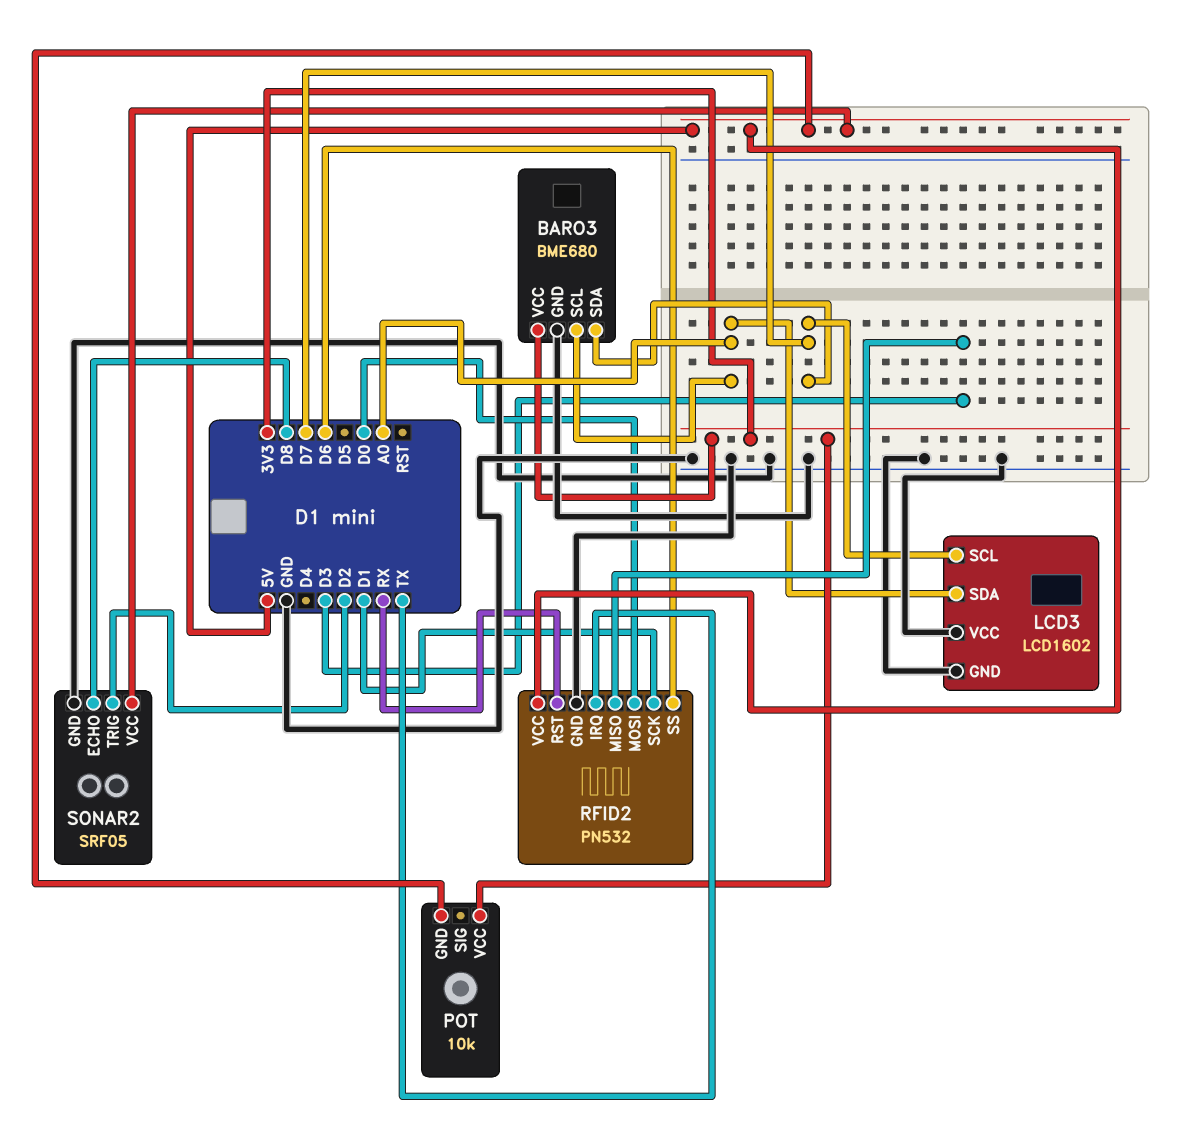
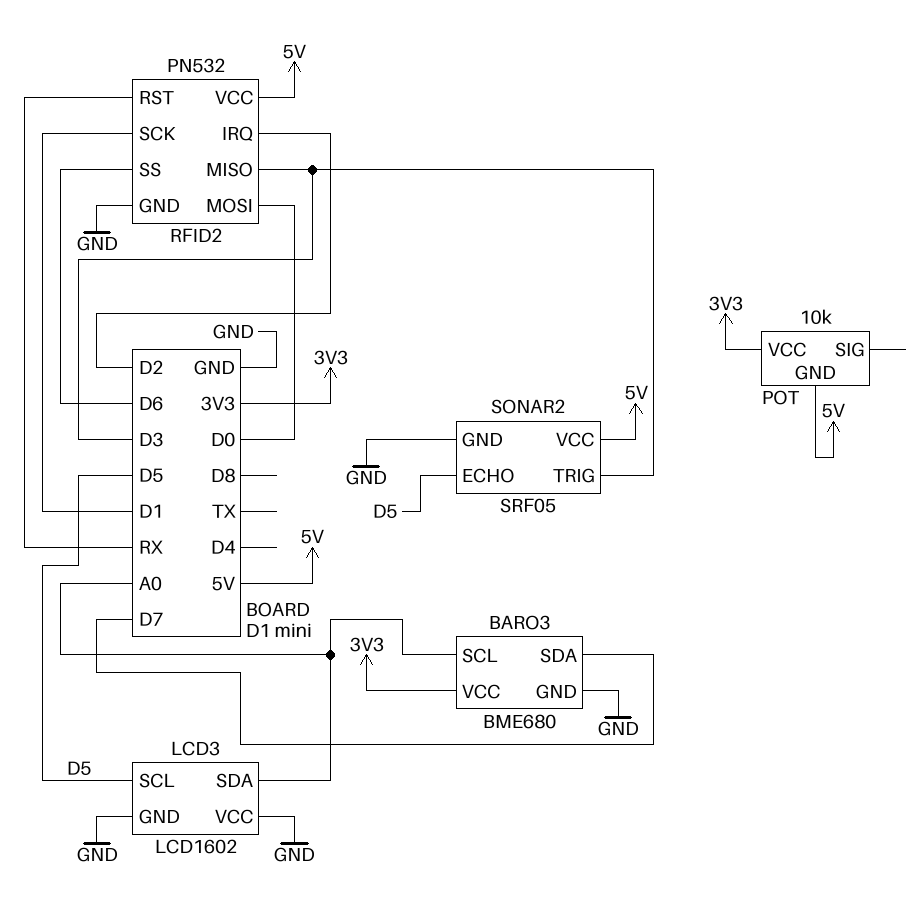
LCD3 pin SCL: D7 -> D5
RFID2 pin IRQ: TX -> D2
SONAR2 pin ECHO: D8 -> D5
SONAR2 pin TRIG: D2 -> D3

